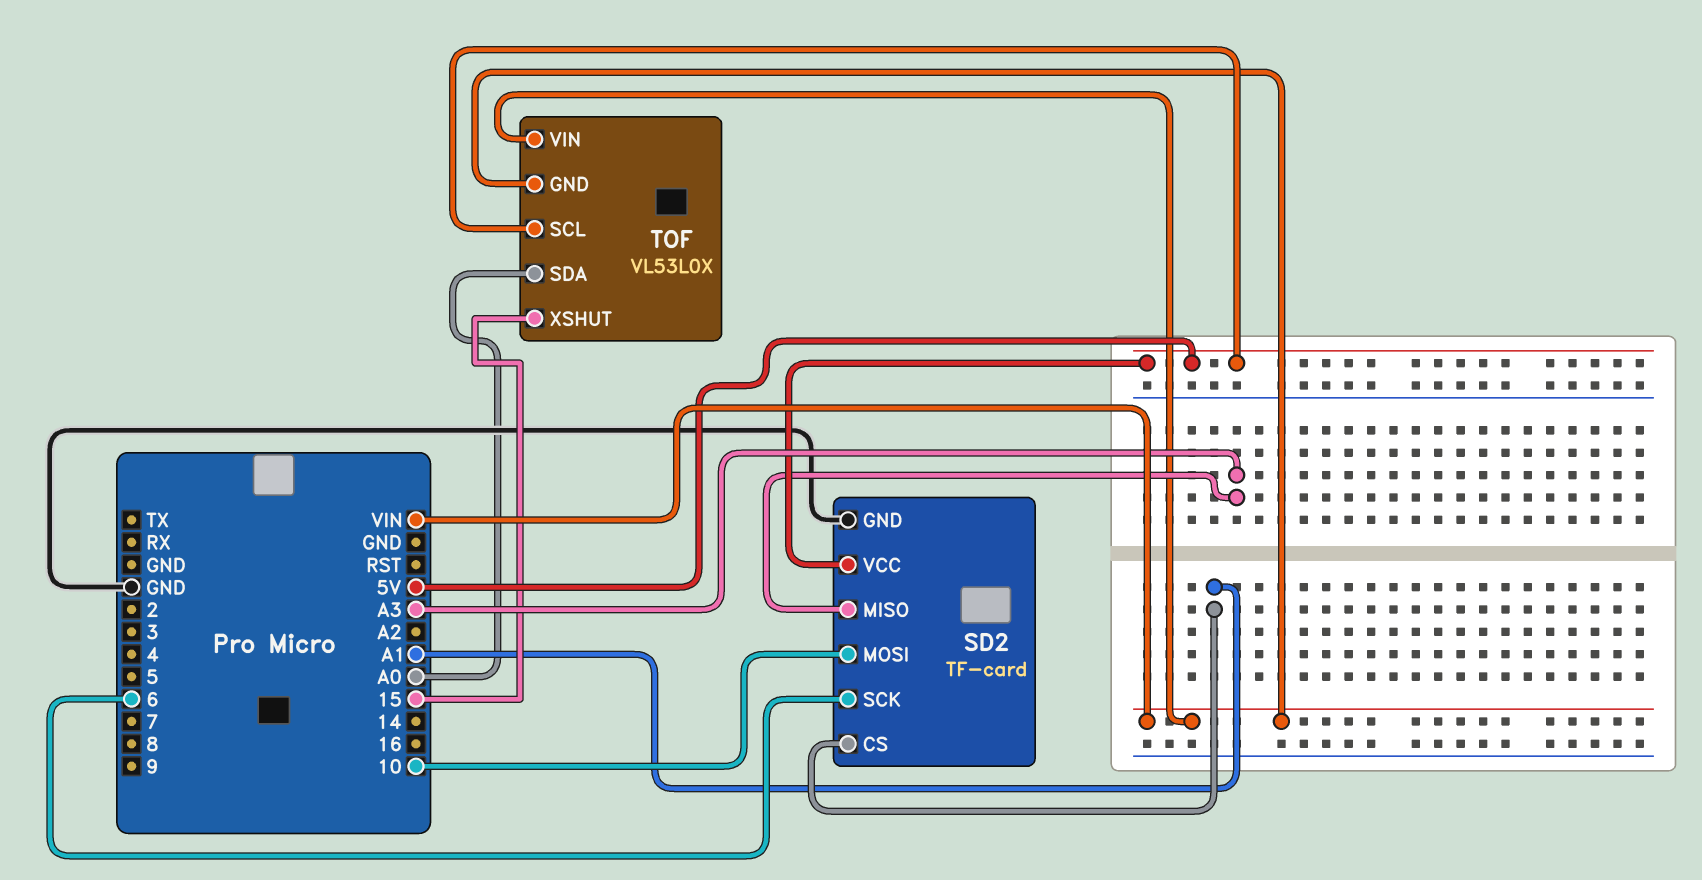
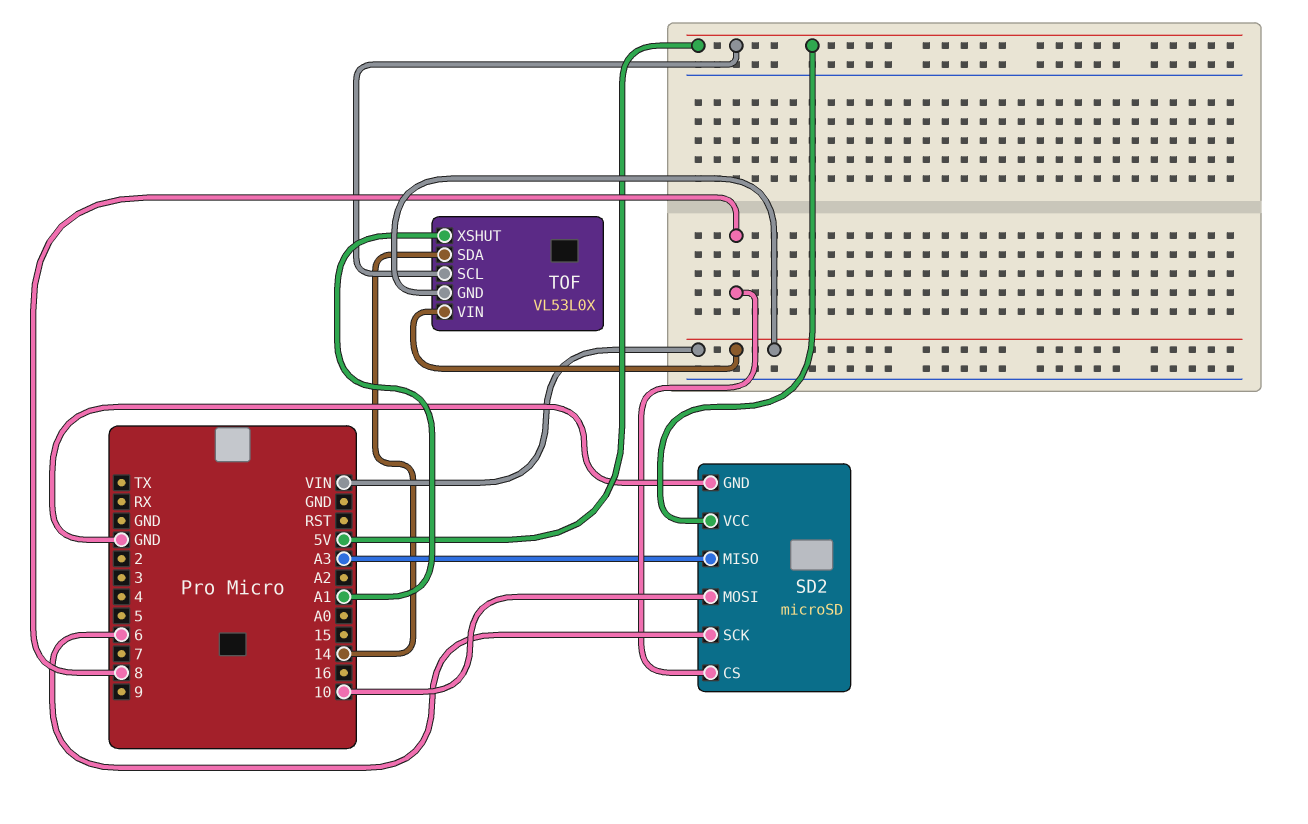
SD2: TF-card -> microSD
SD2 pin CS: A1 -> 8
TOF pin SDA: A0 -> 14
TOF pin XSHUT: 15 -> A1

